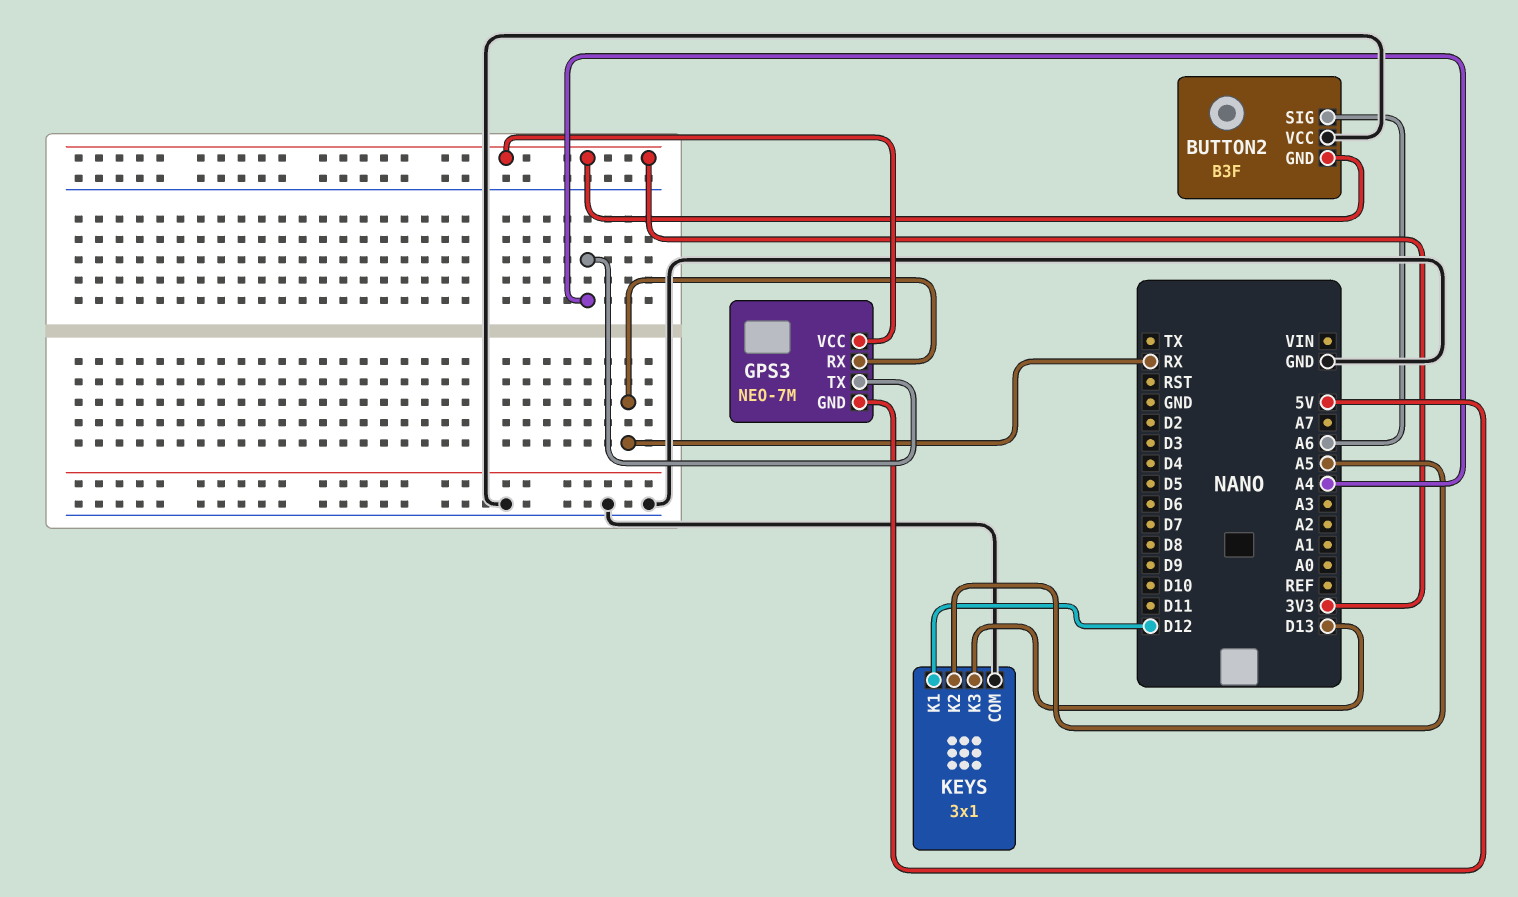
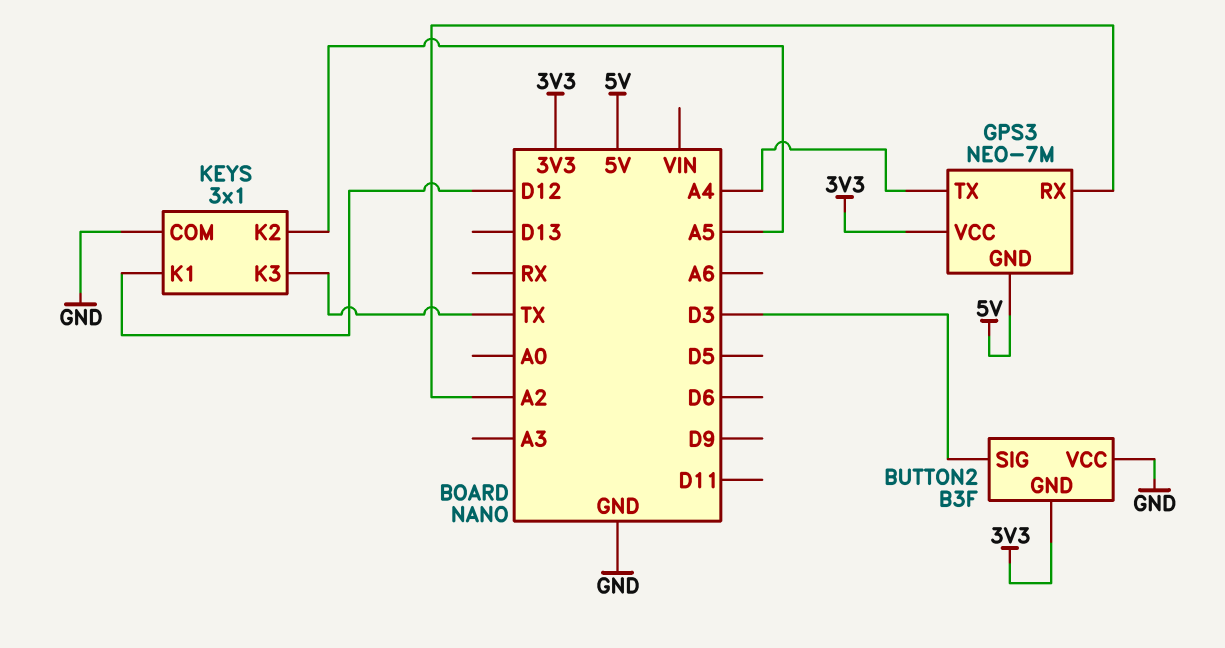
BUTTON2 pin SIG: A6 -> D3
GPS3 pin RX: RX -> A2
KEYS pin K3: D13 -> TX

